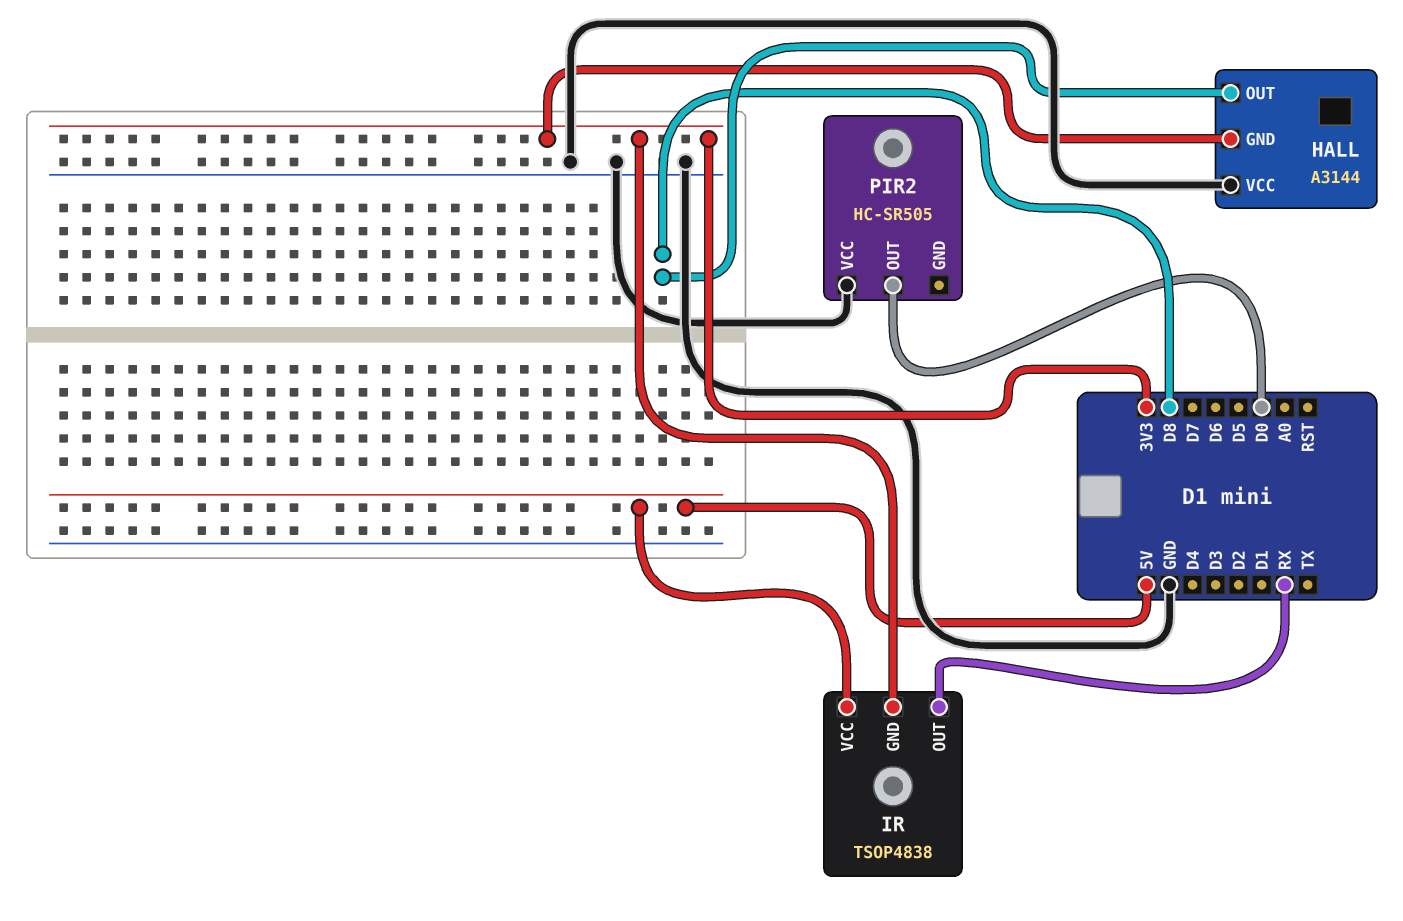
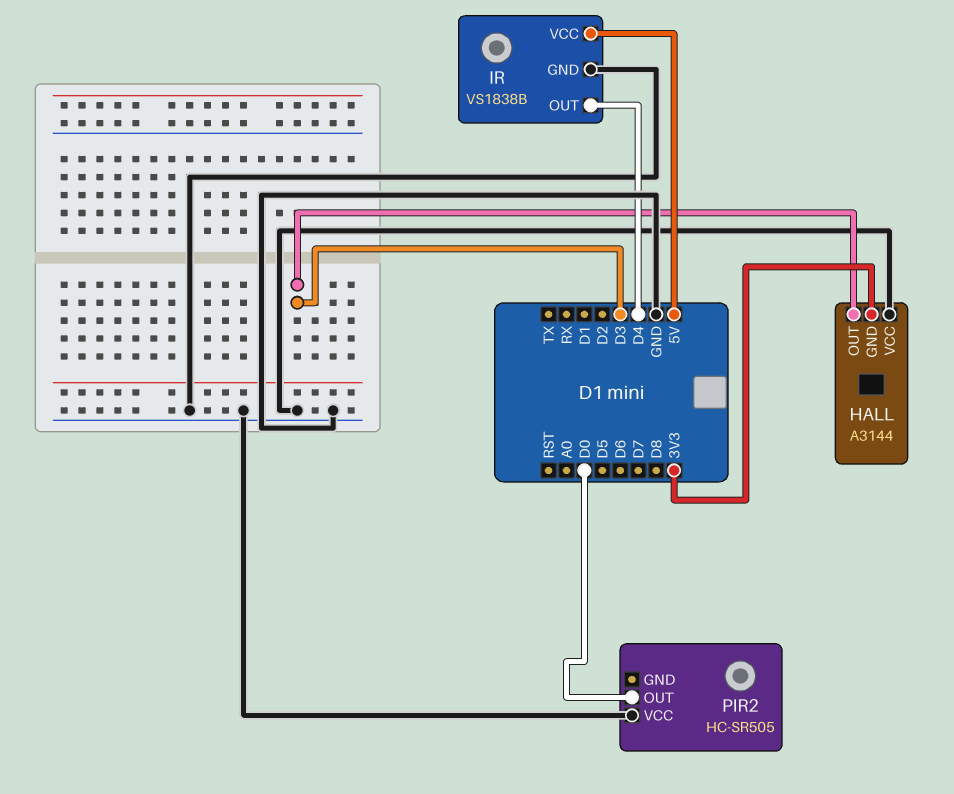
HALL pin OUT: D8 -> D3
IR: TSOP4838 -> VS1838B
IR pin GND: 3V3 -> GND
IR pin OUT: RX -> D4

